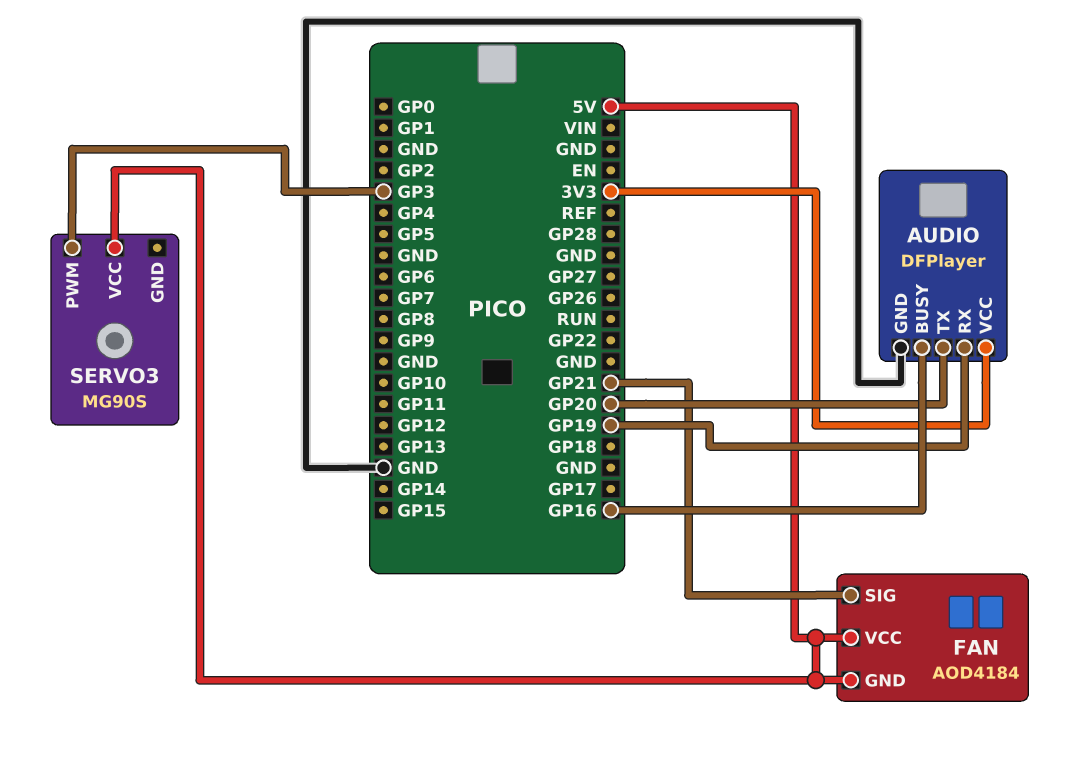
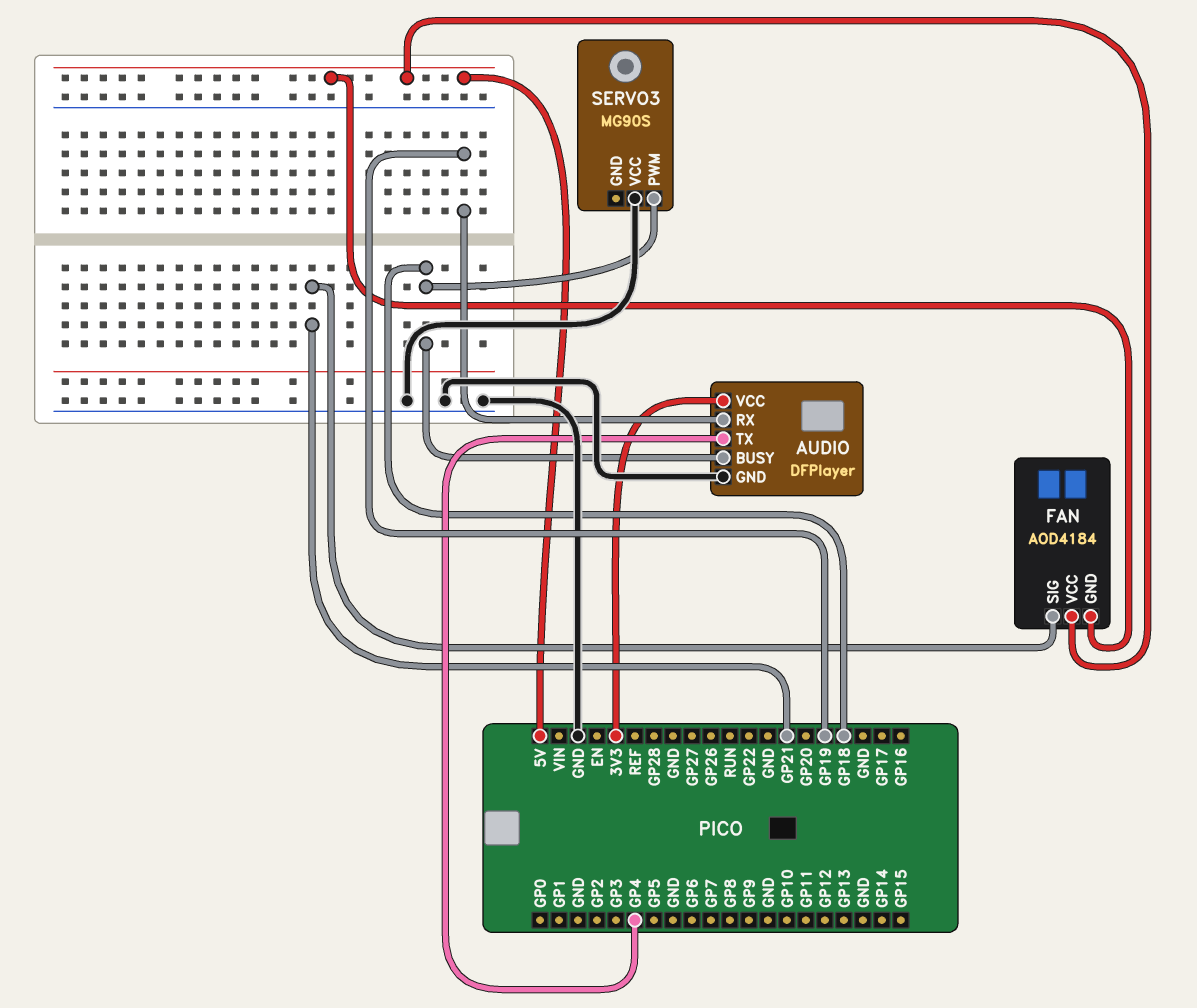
AUDIO pin BUSY: GP16 -> GP18
AUDIO pin TX: GP20 -> GP4
SERVO3 pin PWM: GP3 -> GP18
SERVO3 pin VCC: 5V -> GND

